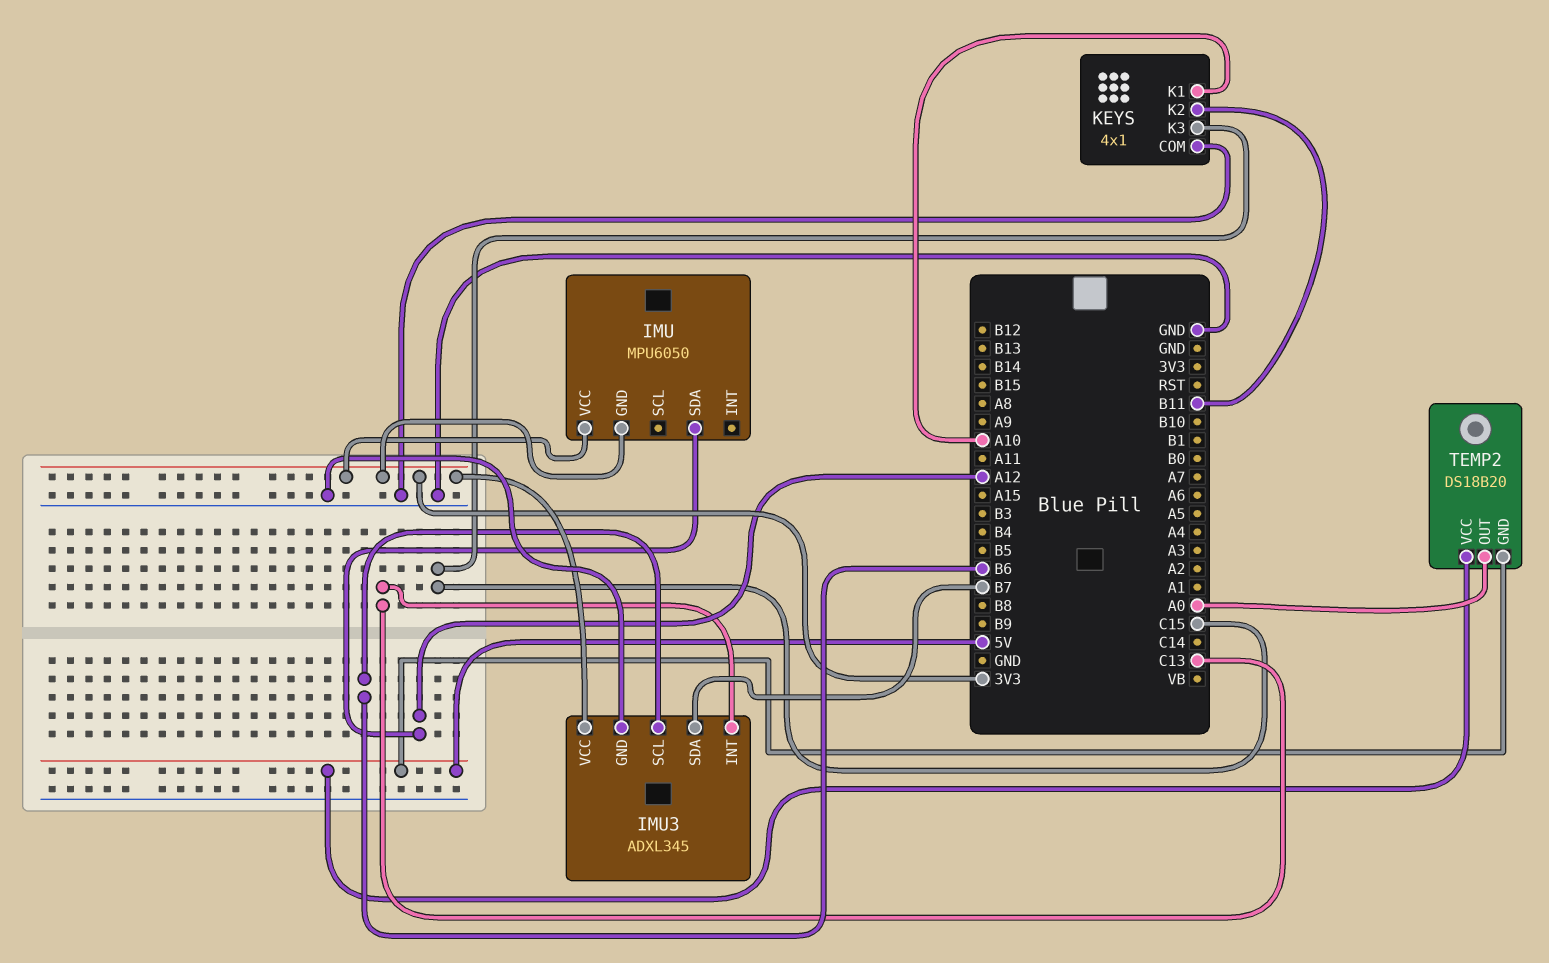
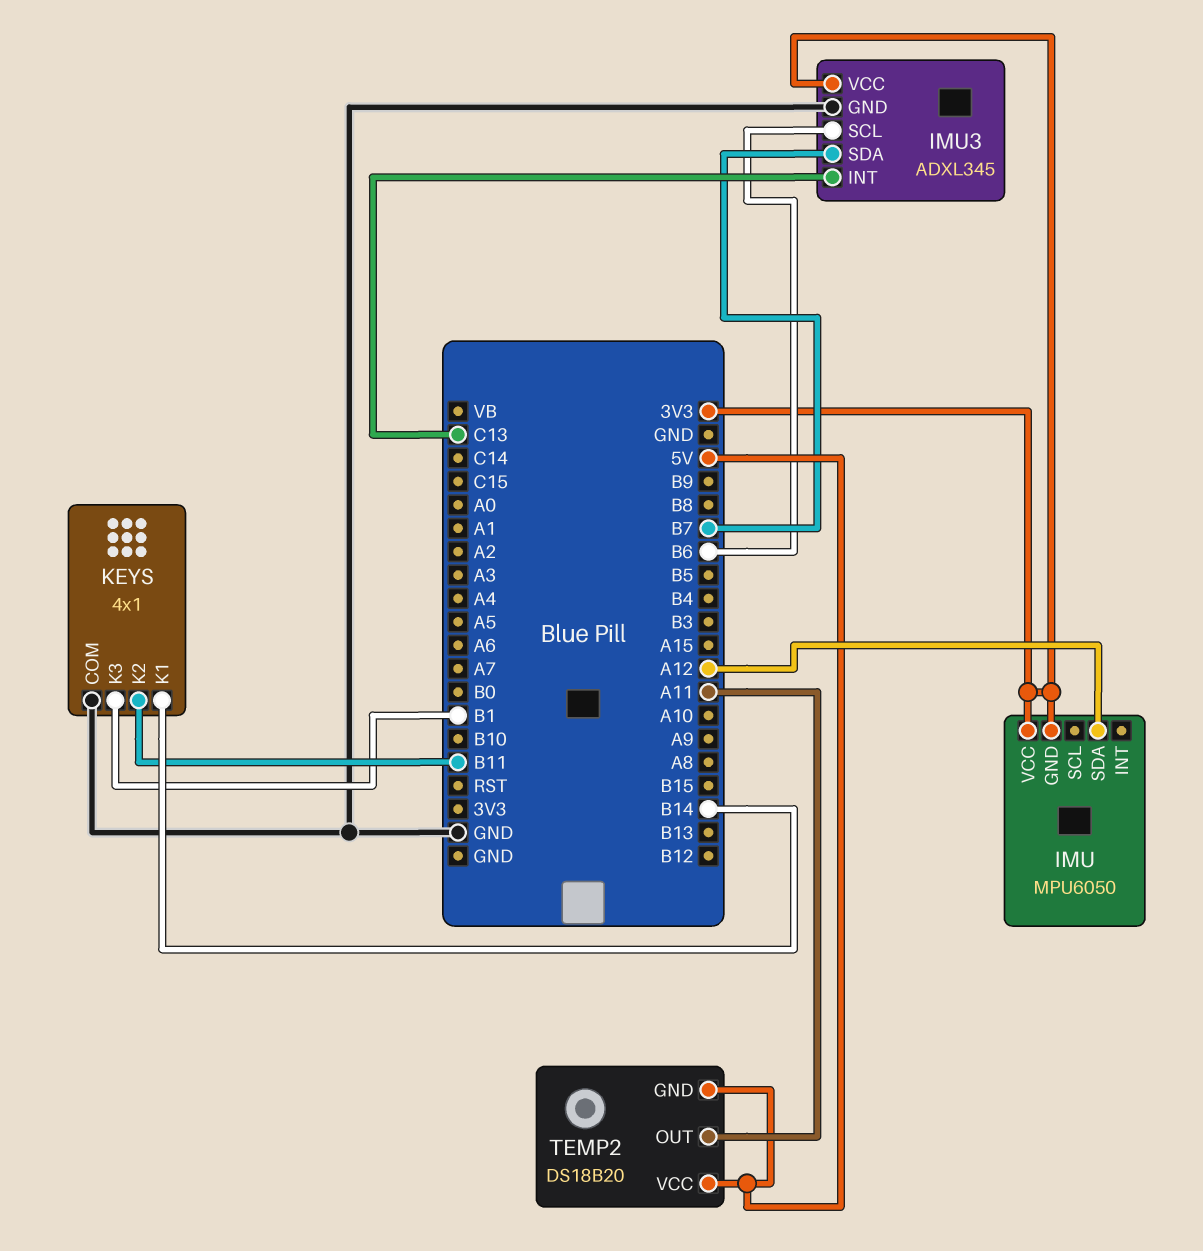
KEYS pin K1: A10 -> B14
KEYS pin K3: C15 -> B1
TEMP2 pin OUT: A0 -> A11

